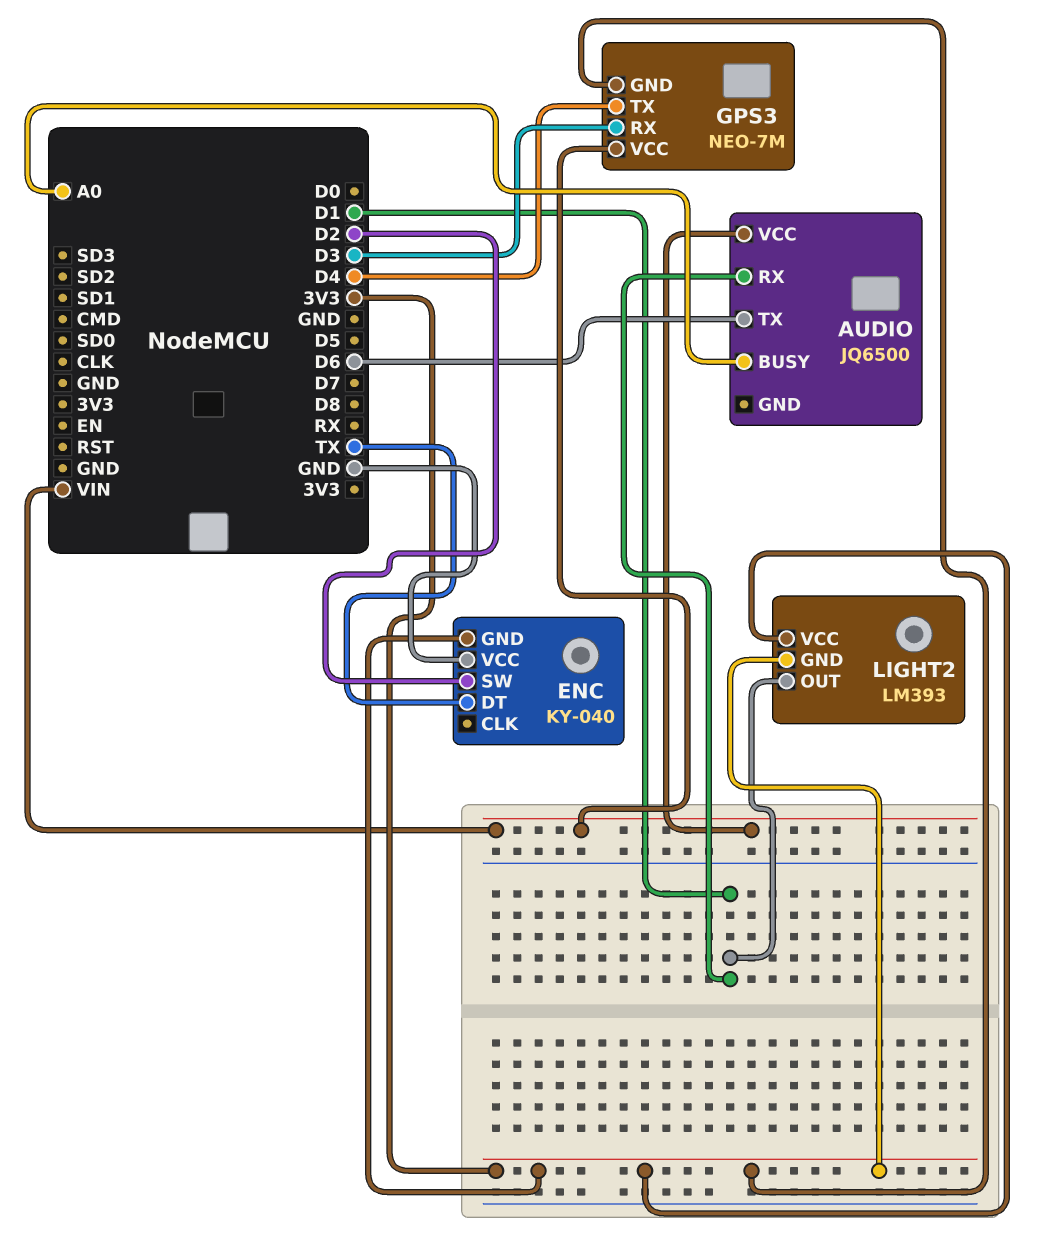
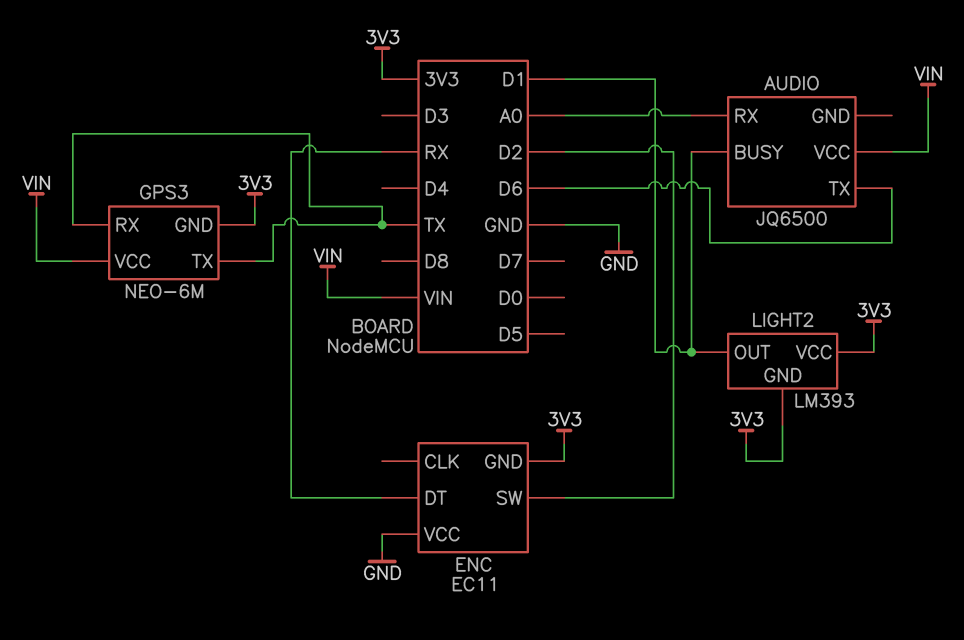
AUDIO pin BUSY: A0 -> D1
AUDIO pin RX: D1 -> A0
ENC: KY-040 -> EC11
ENC pin DT: TX -> RX
GPS3: NEO-7M -> NEO-6M
GPS3 pin RX: D3 -> TX
GPS3 pin TX: D4 -> TX

